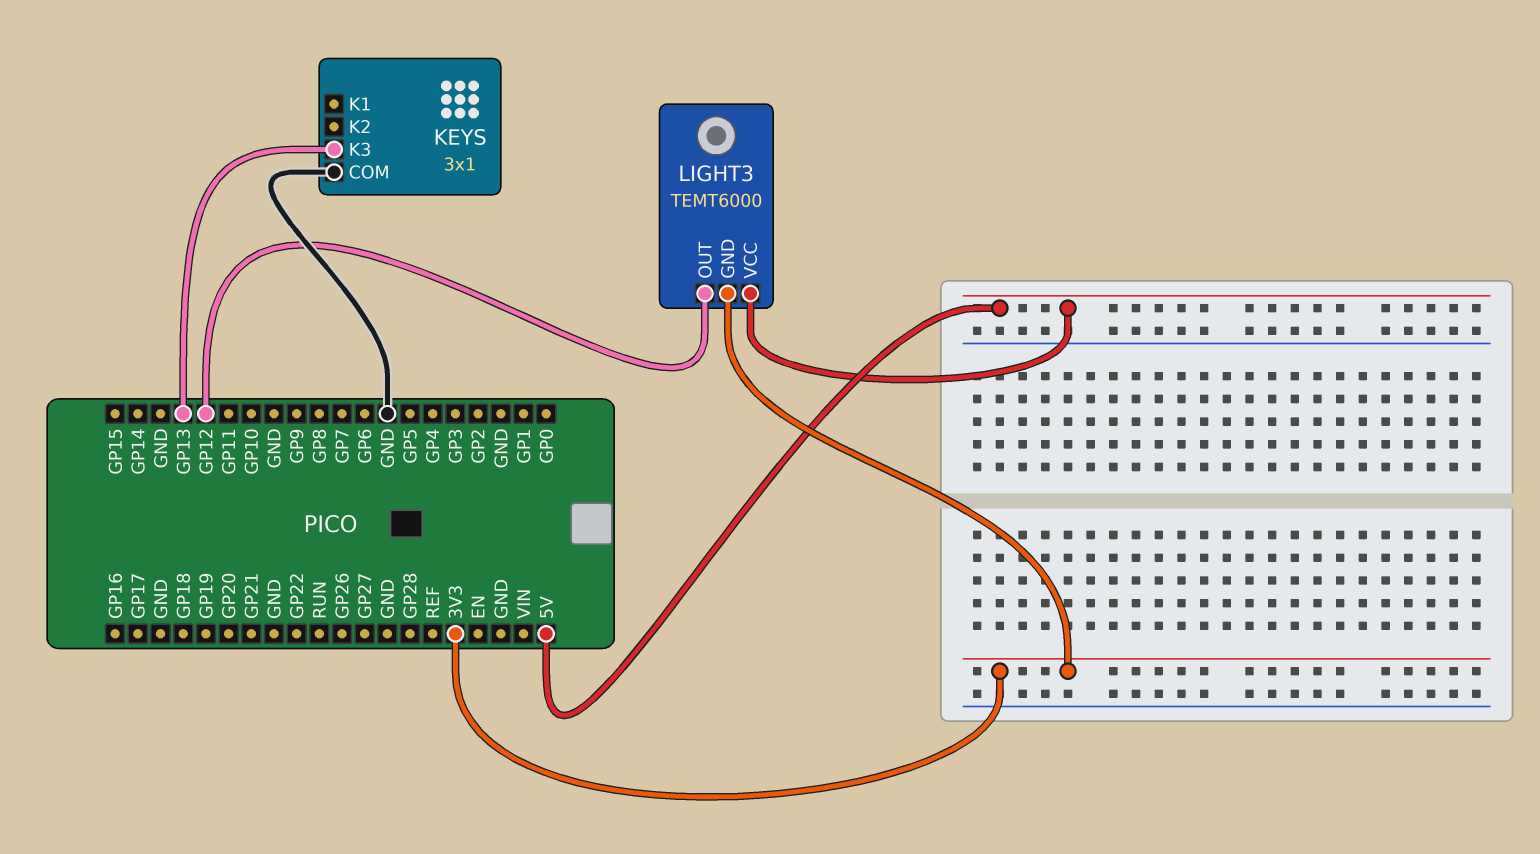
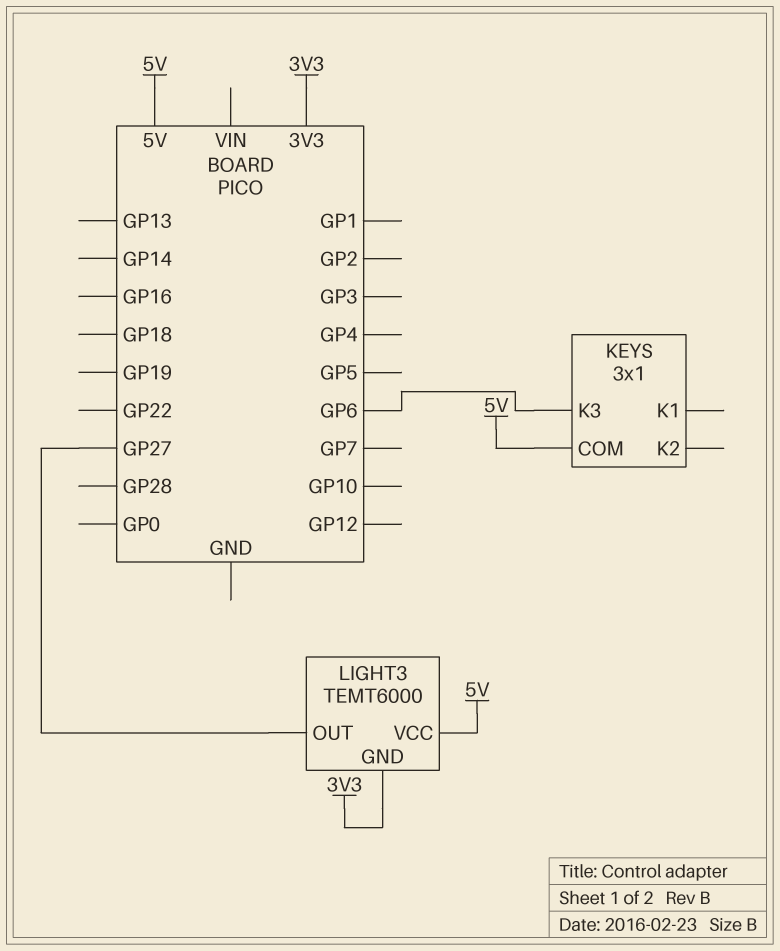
KEYS pin COM: GND -> 5V
KEYS pin K3: GP13 -> GP6
LIGHT3 pin OUT: GP12 -> GP27

